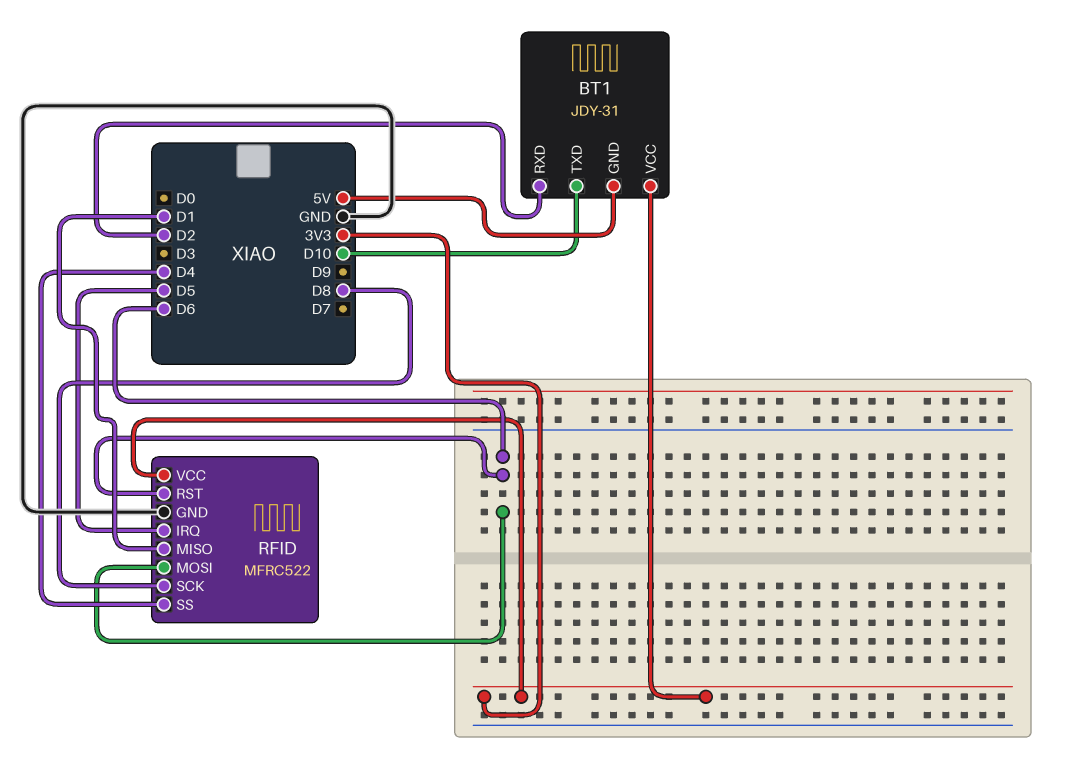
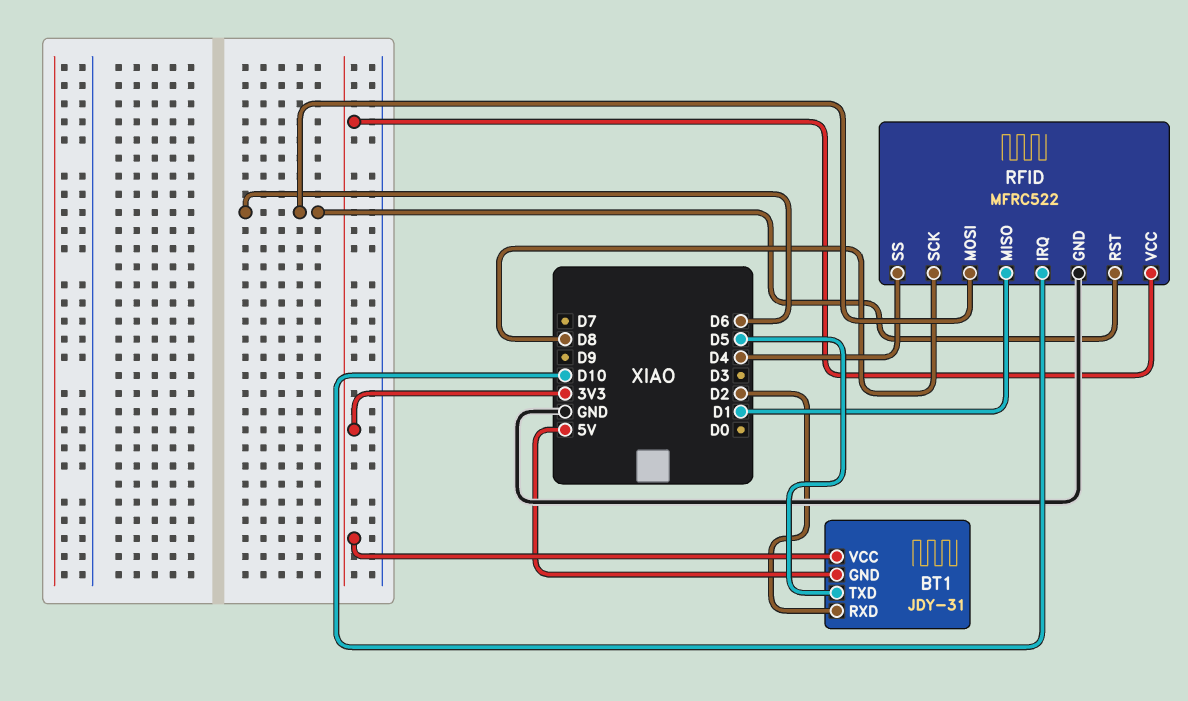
BT1 pin TXD: D10 -> D5
RFID pin IRQ: D5 -> D10

